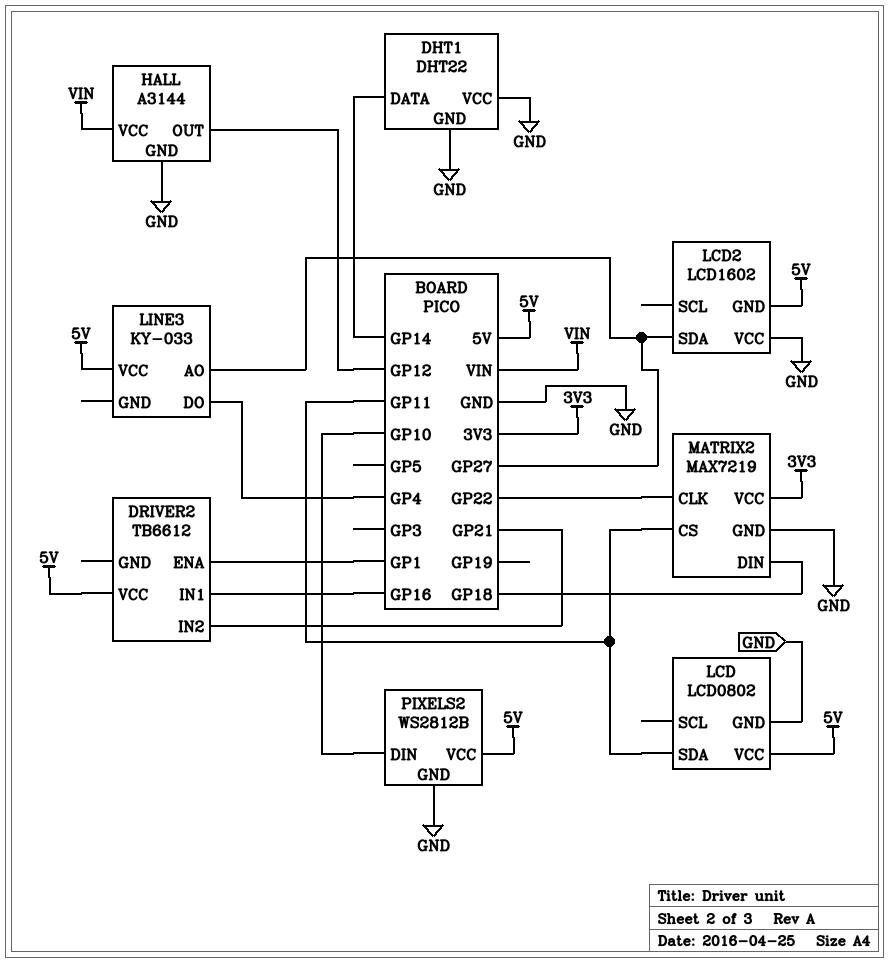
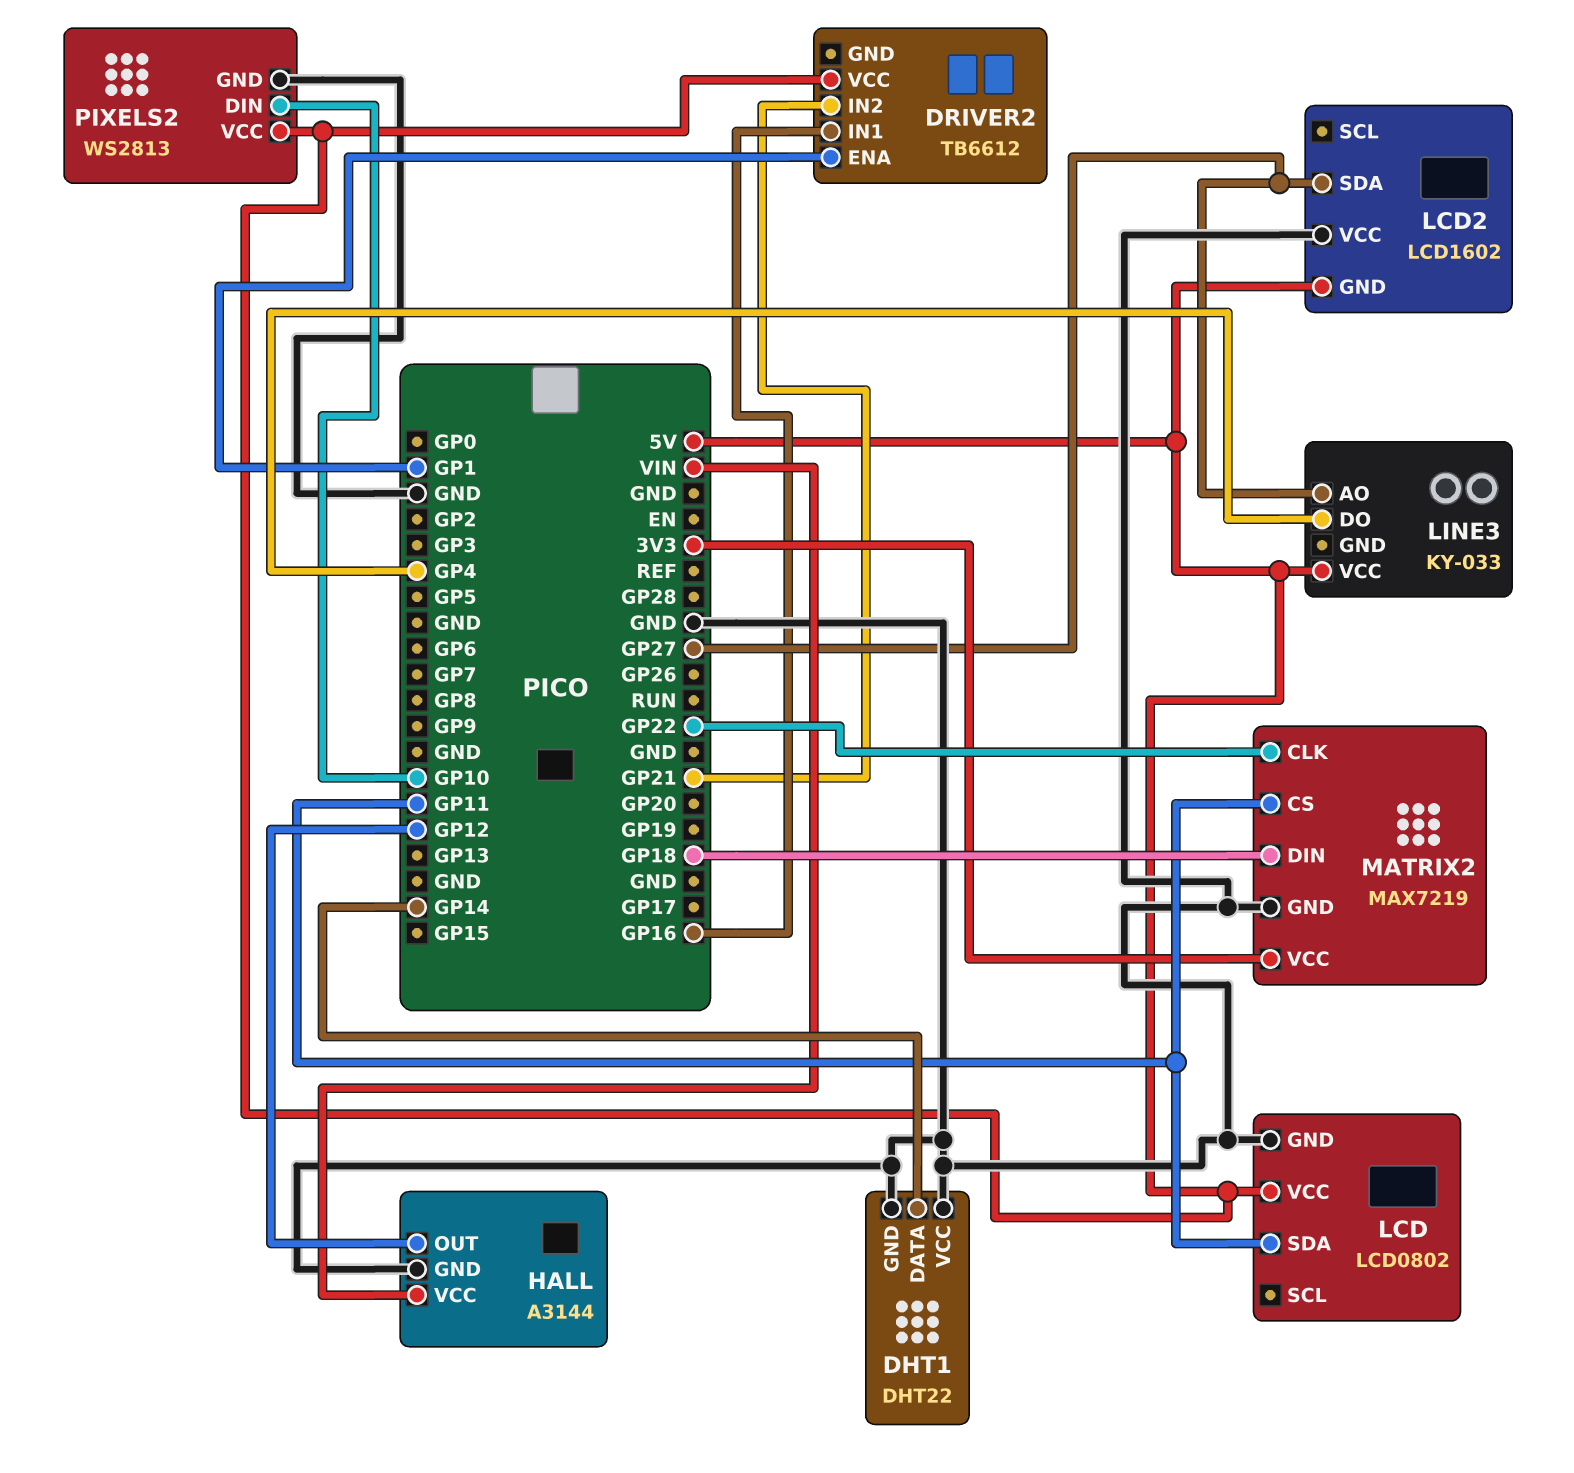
PIXELS2: WS2812B -> WS2813

